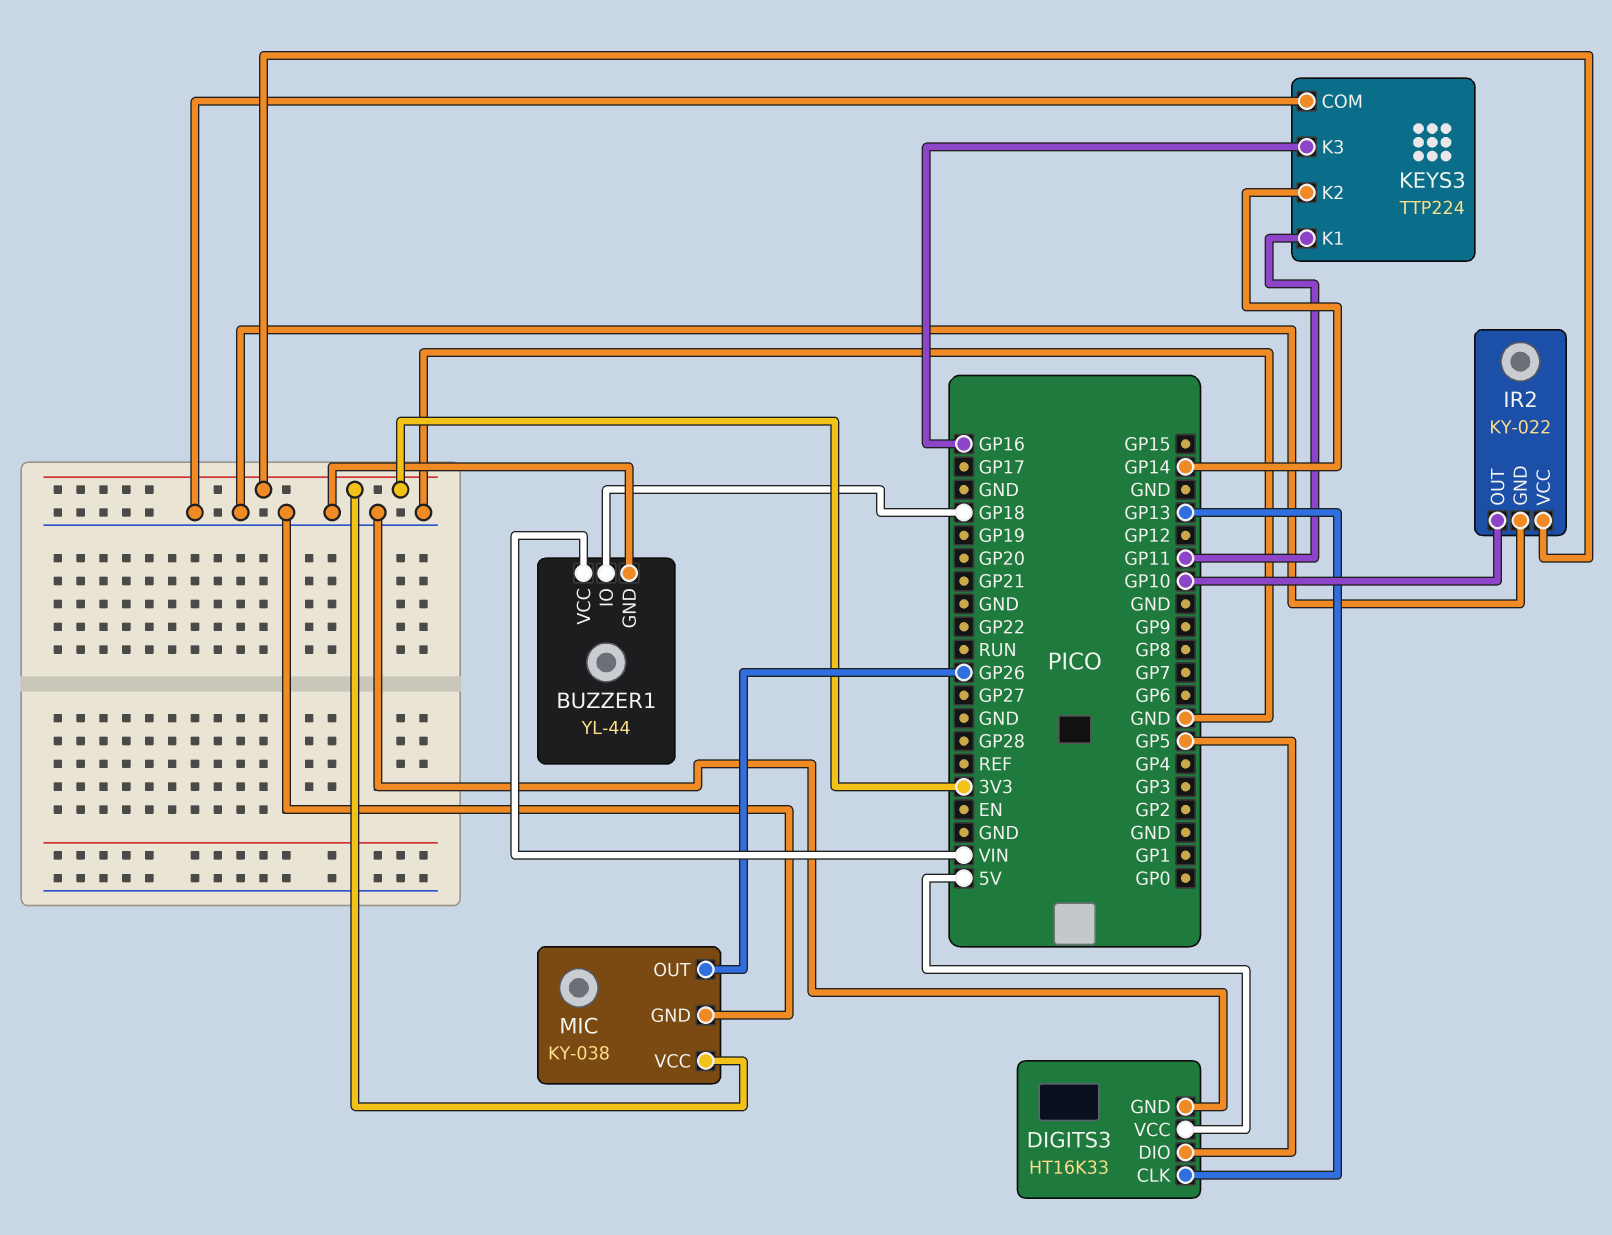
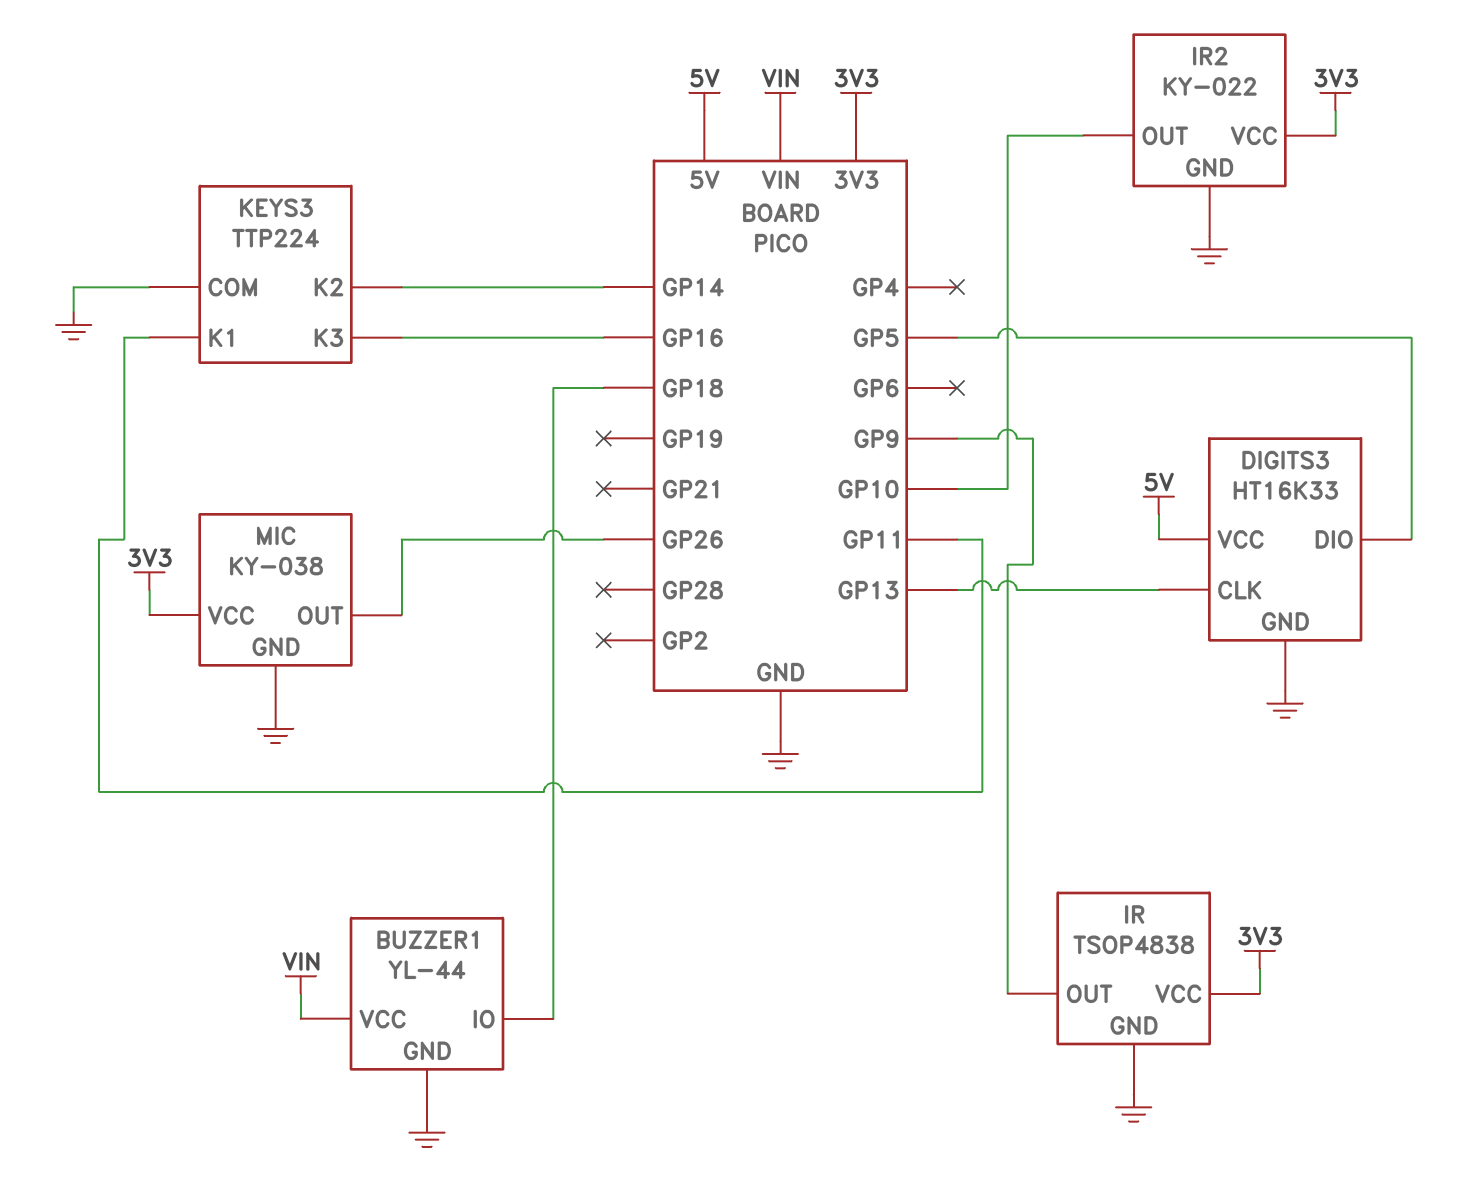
IR: none -> TSOP4838
IR pin GND: none -> GND
IR pin OUT: none -> GP9
IR pin VCC: none -> 3V3

